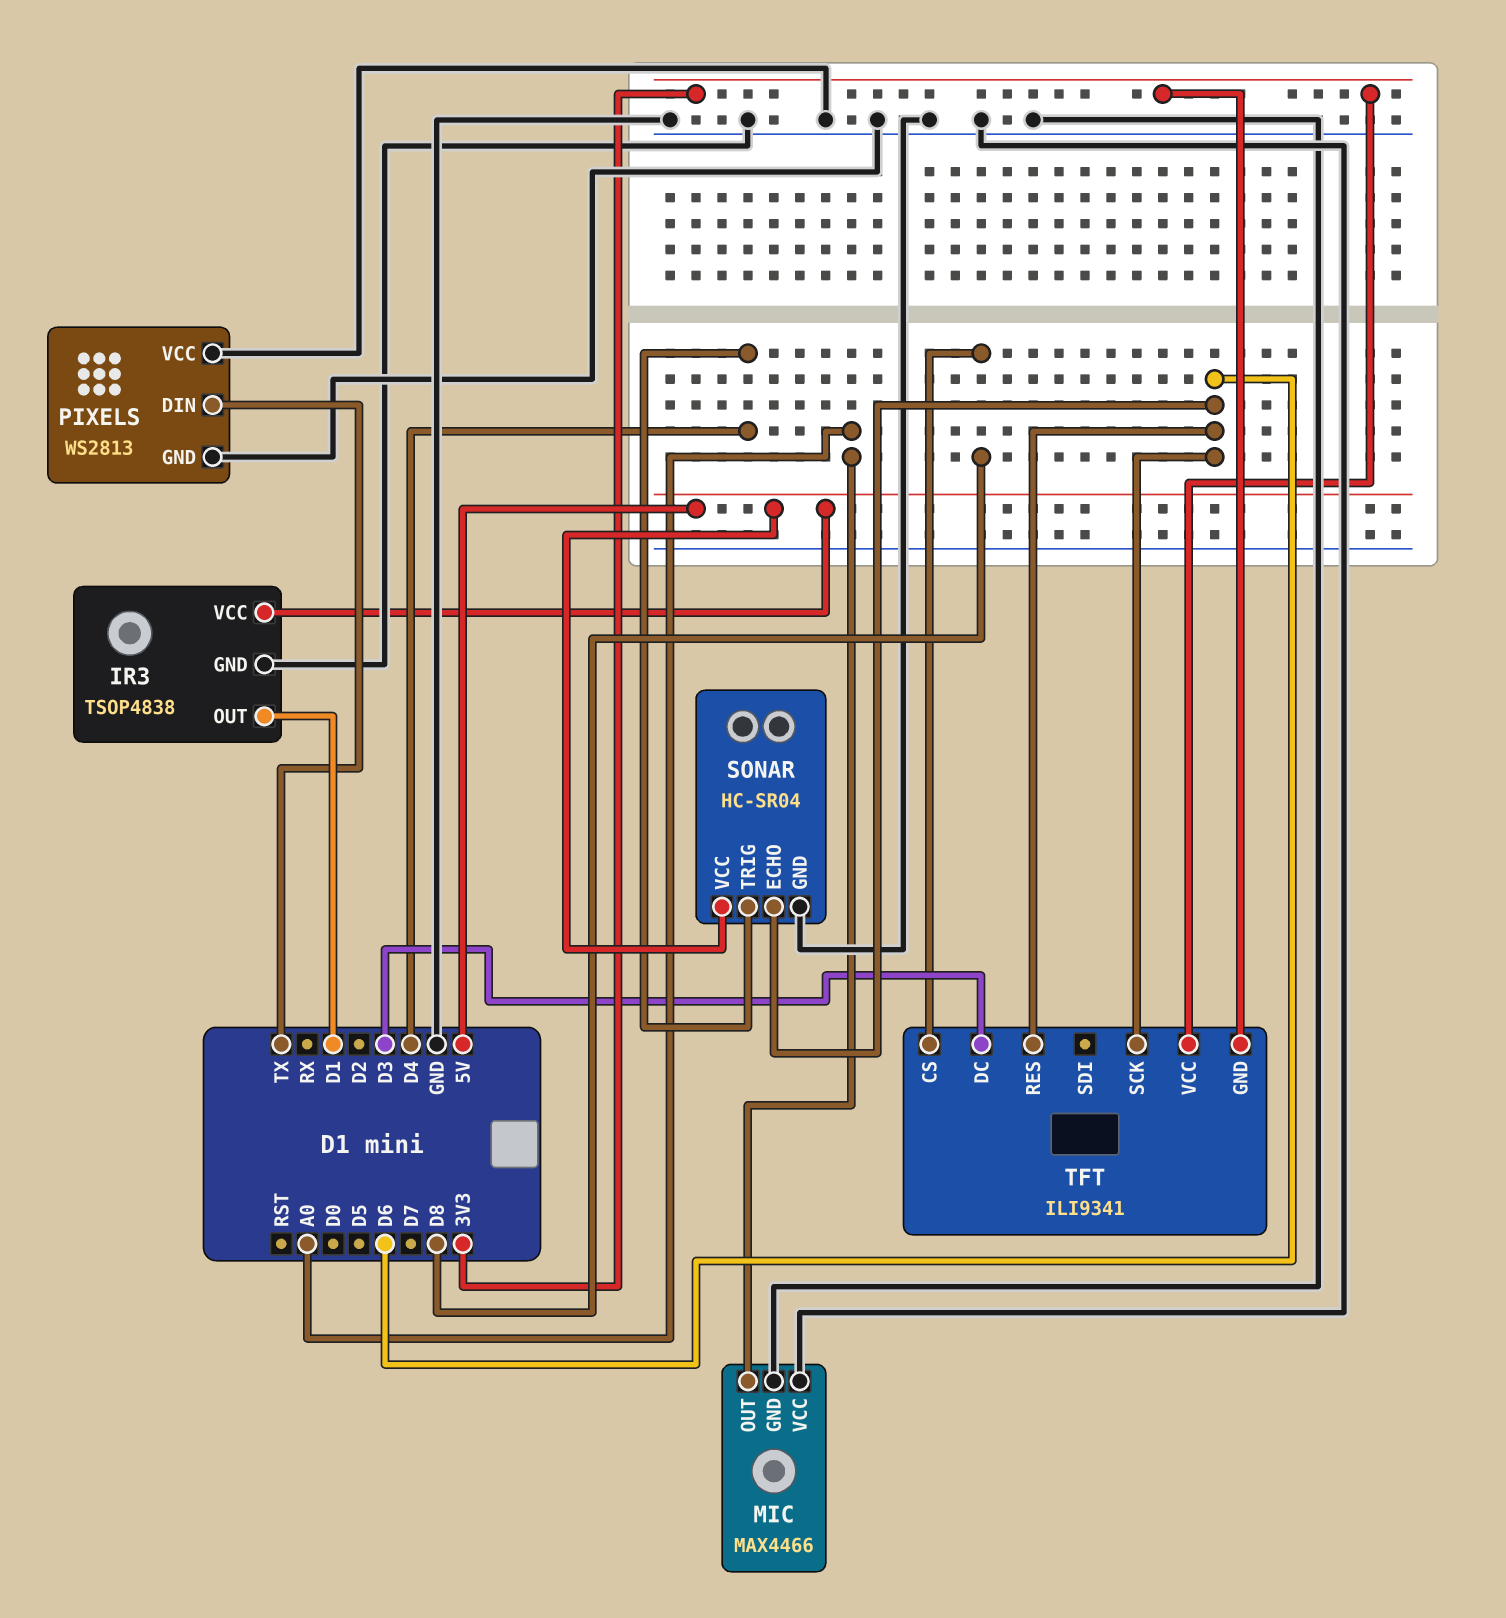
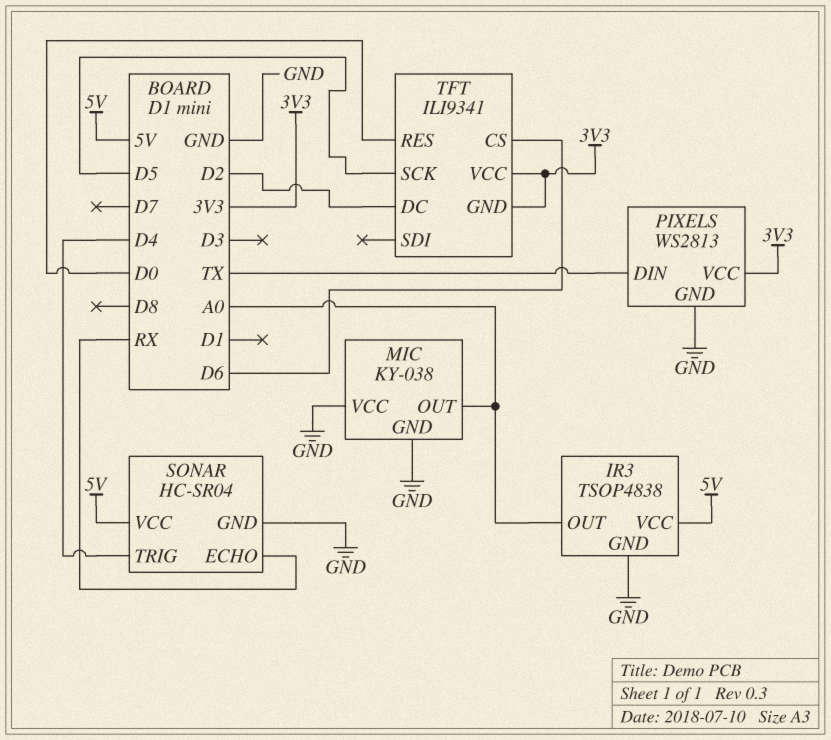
IR3 pin OUT: D1 -> A0
MIC: MAX4466 -> KY-038
PIXELS pin VCC: GND -> 3V3
SONAR pin ECHO: D6 -> RX
TFT pin CS: D8 -> D6
TFT pin DC: D3 -> D2
TFT pin RES: D6 -> D0
TFT pin SCK: D6 -> D5

